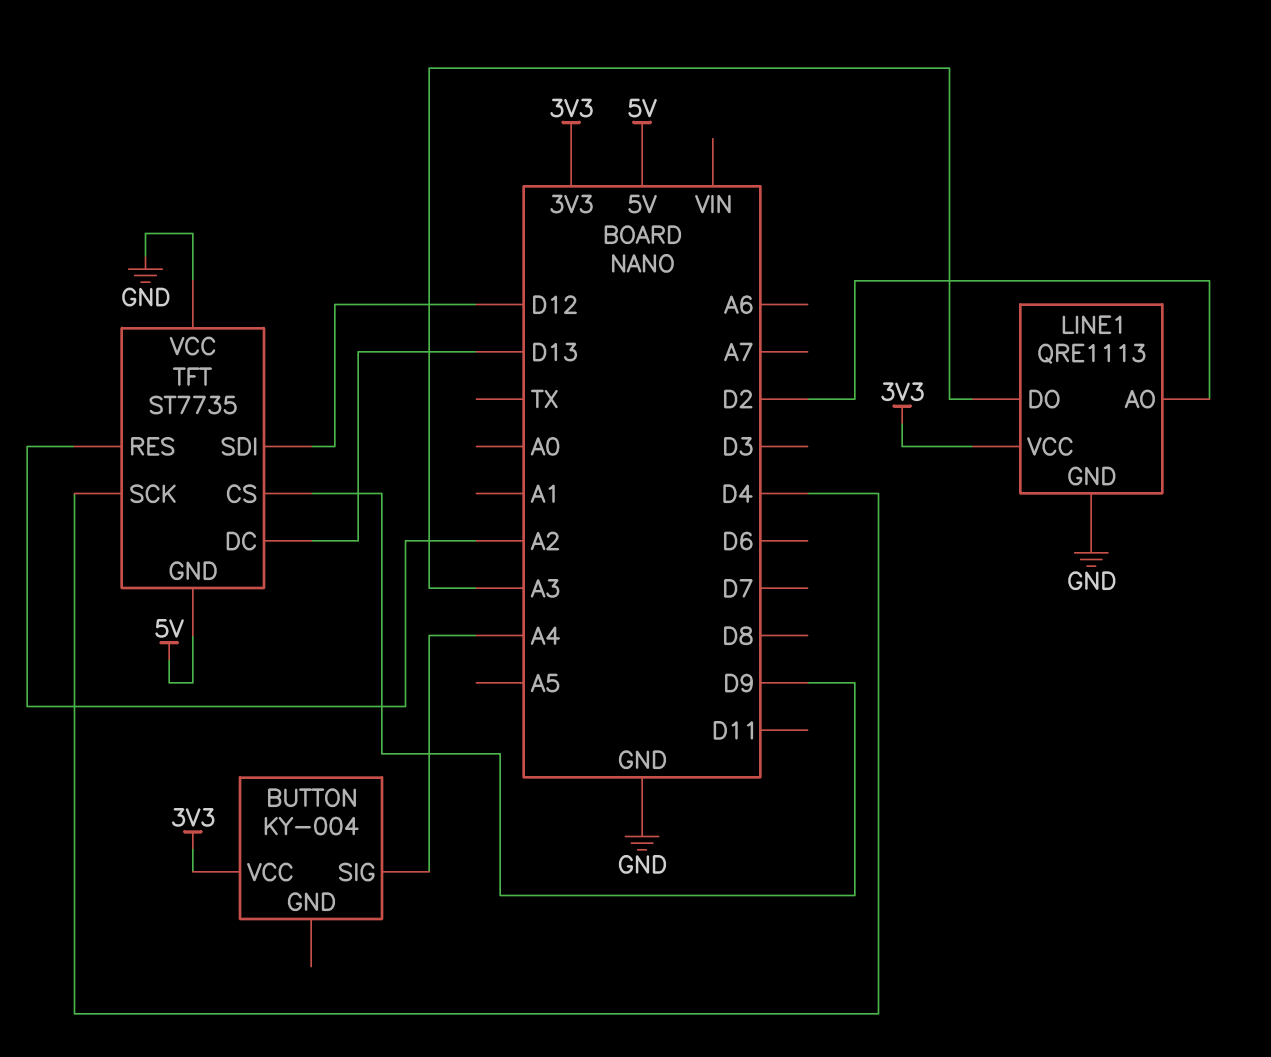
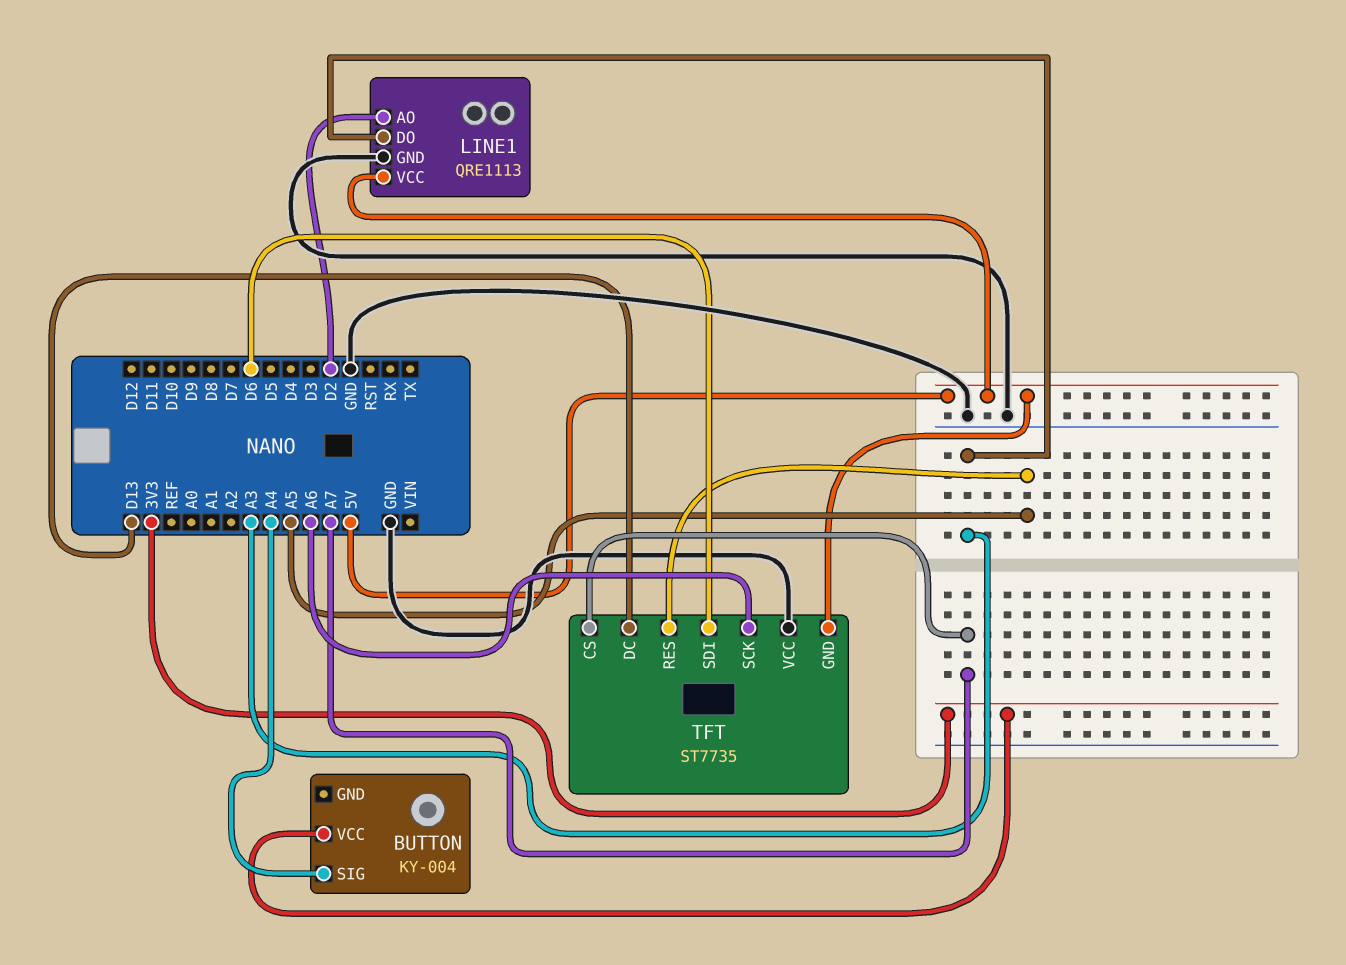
LINE1 pin VCC: 3V3 -> 5V
TFT pin CS: D9 -> A7
TFT pin RES: A2 -> A5
TFT pin SCK: D4 -> A6
TFT pin SDI: D12 -> D6

